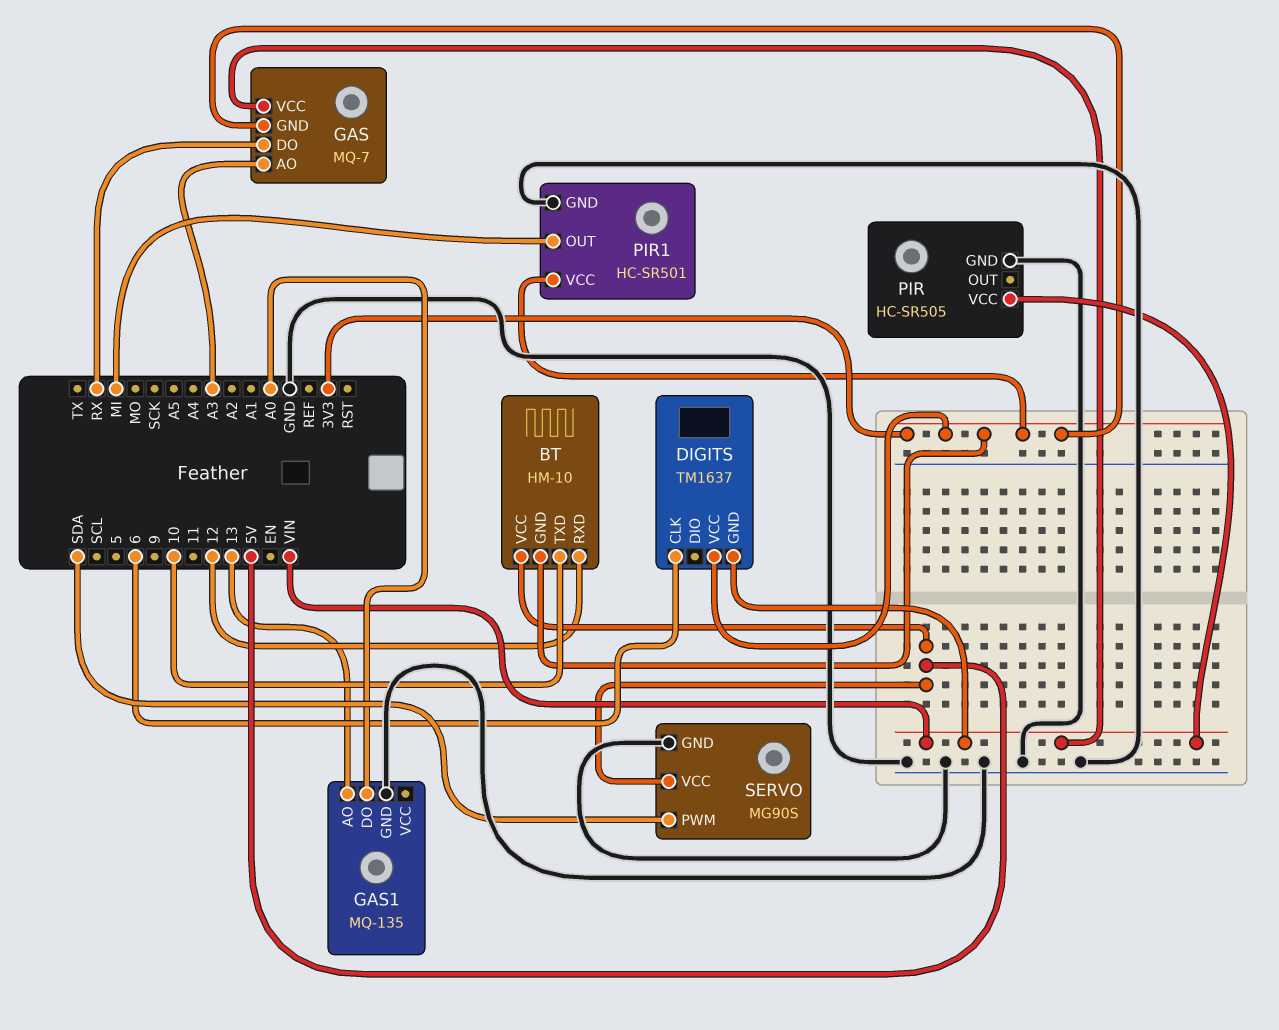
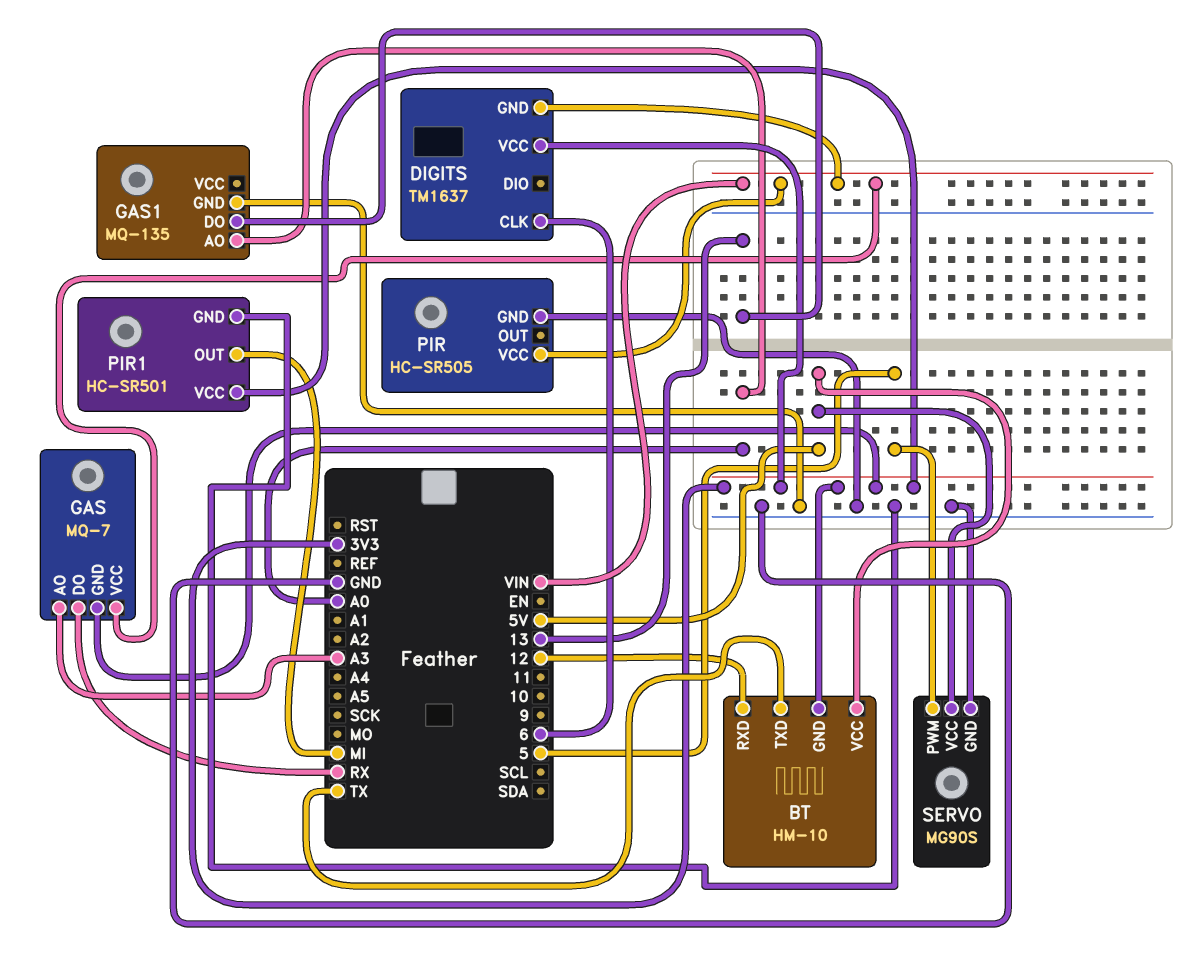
BT pin TXD: 10 -> TX
GAS1 pin AO: 13 -> A0
GAS1 pin DO: A0 -> 13
SERVO pin PWM: SDA -> 5

